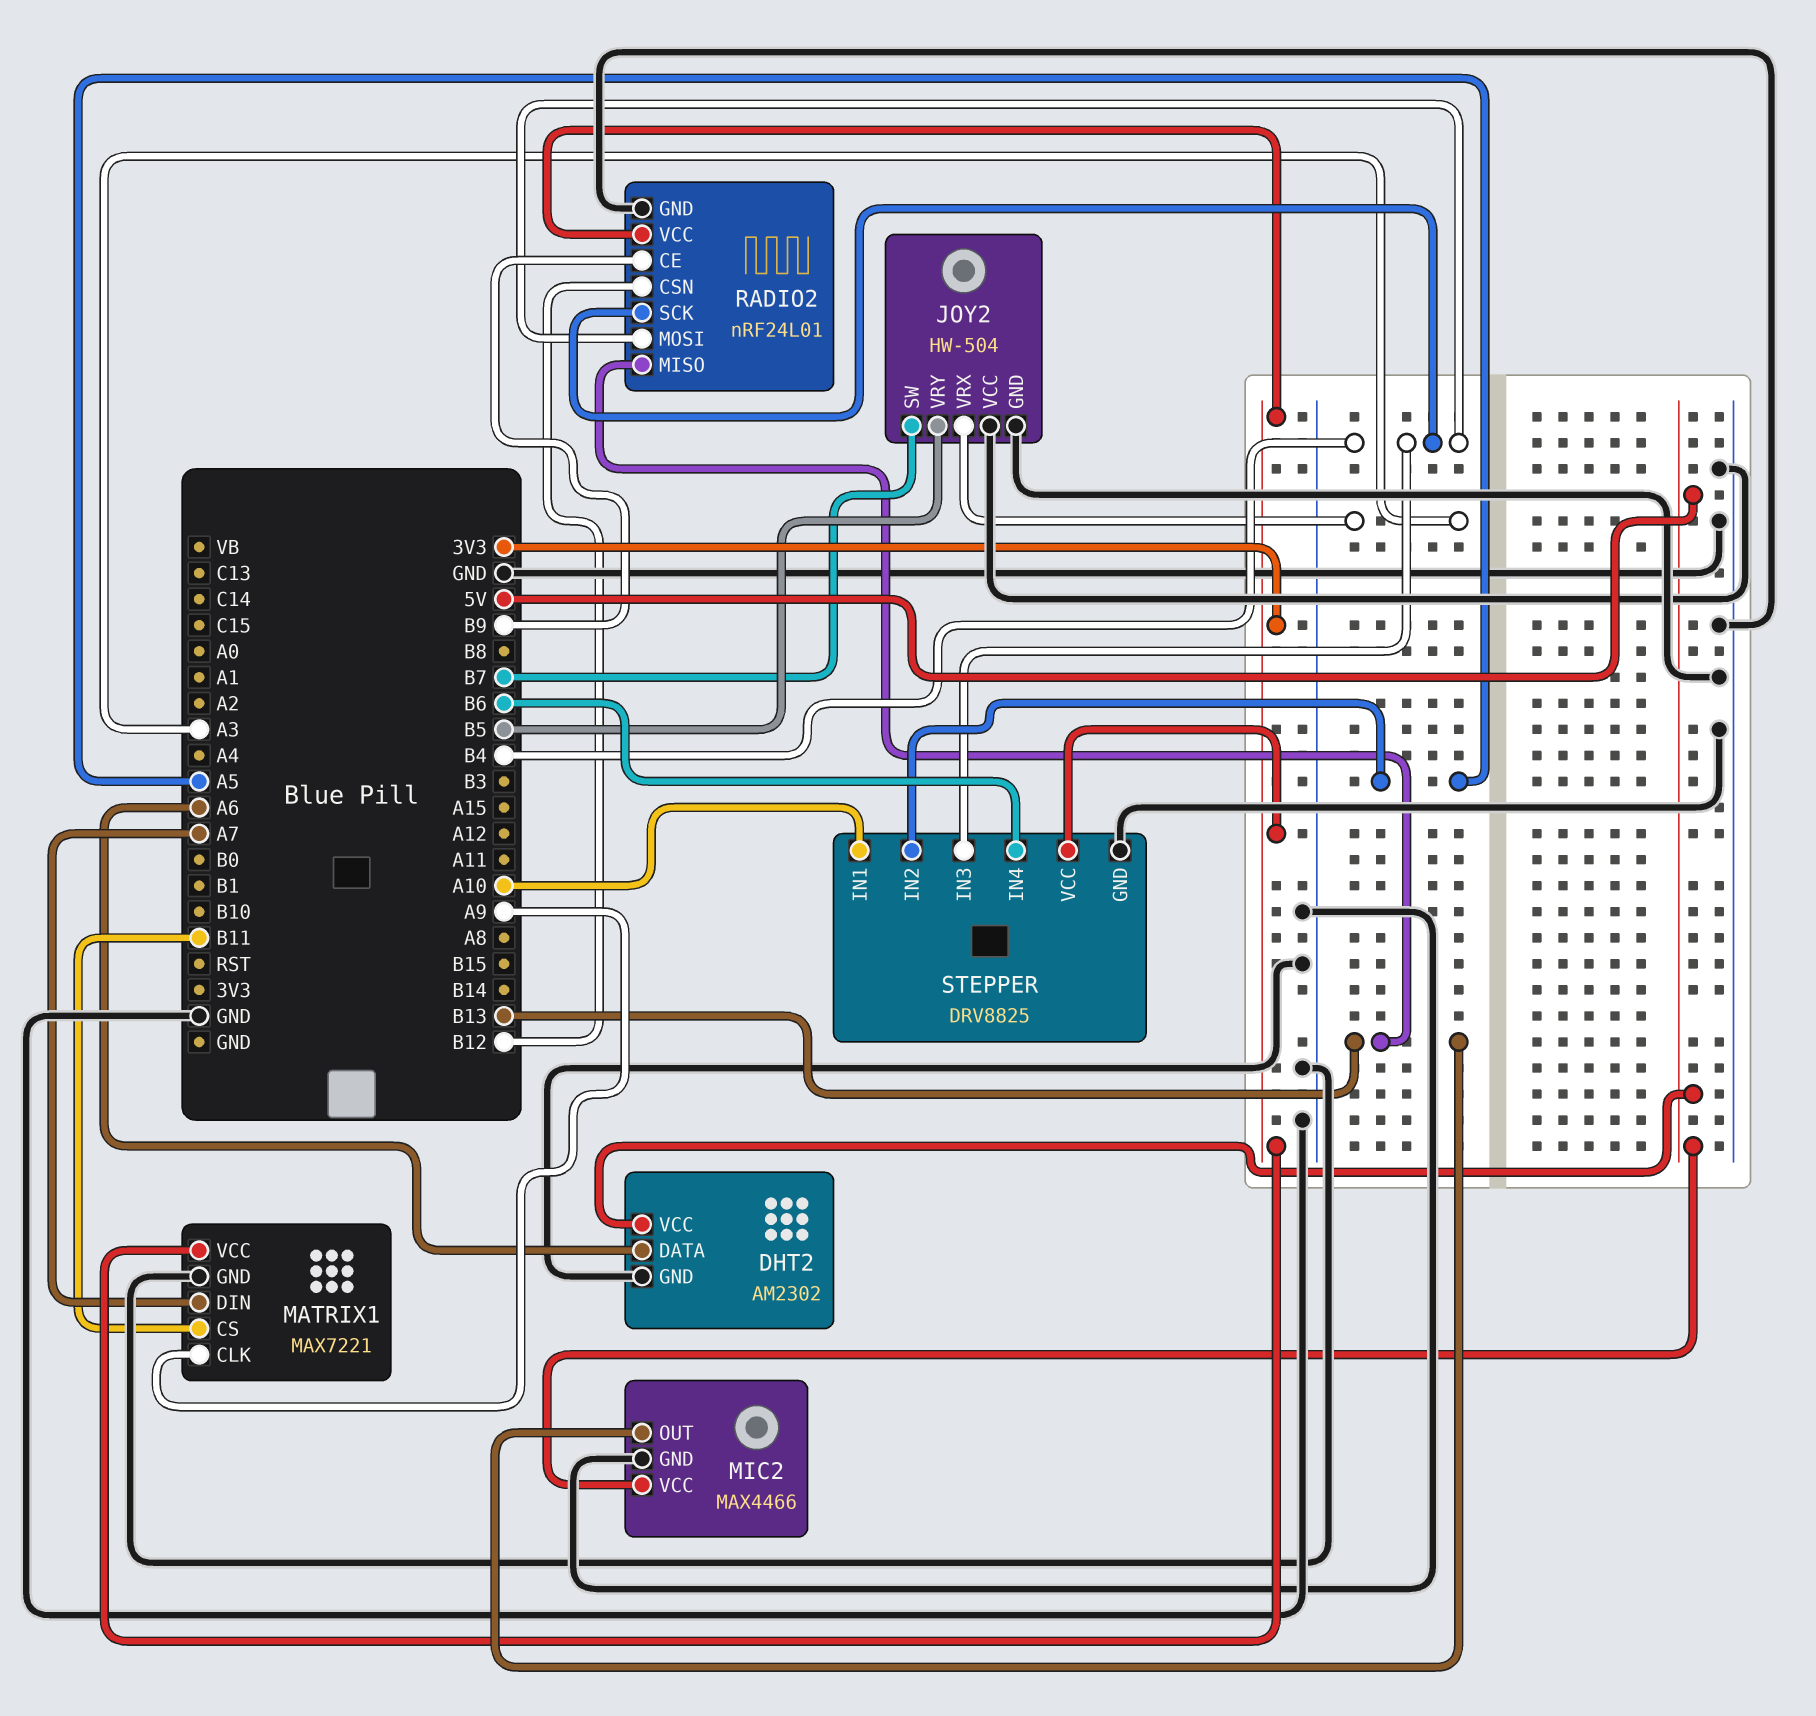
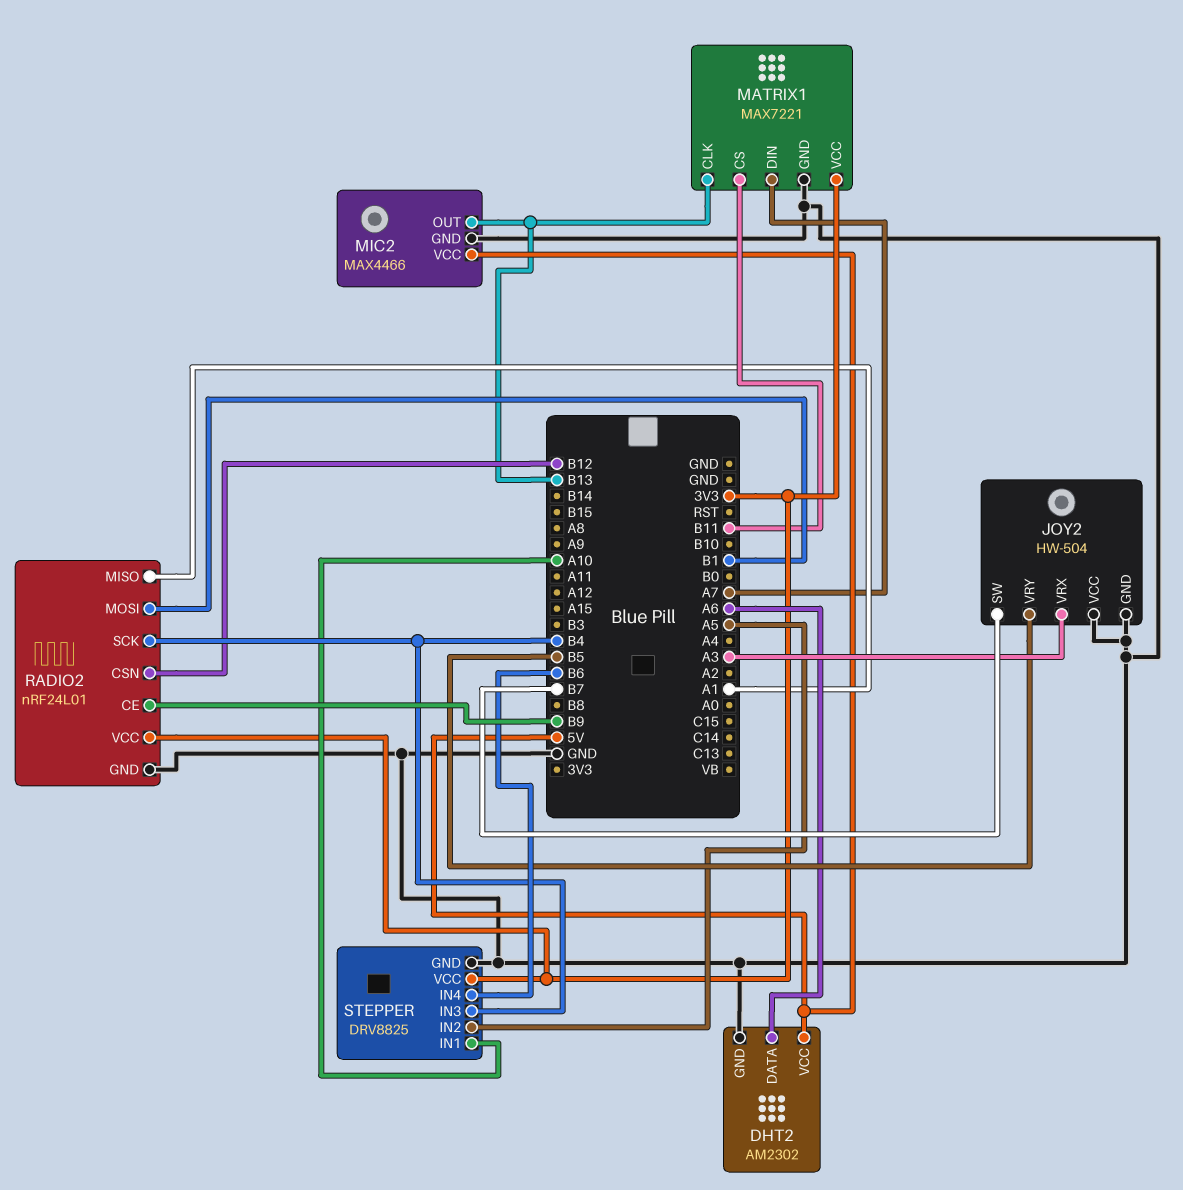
MATRIX1 pin CLK: A9 -> B13
RADIO2 pin MISO: B13 -> A1
RADIO2 pin MOSI: B4 -> B1

